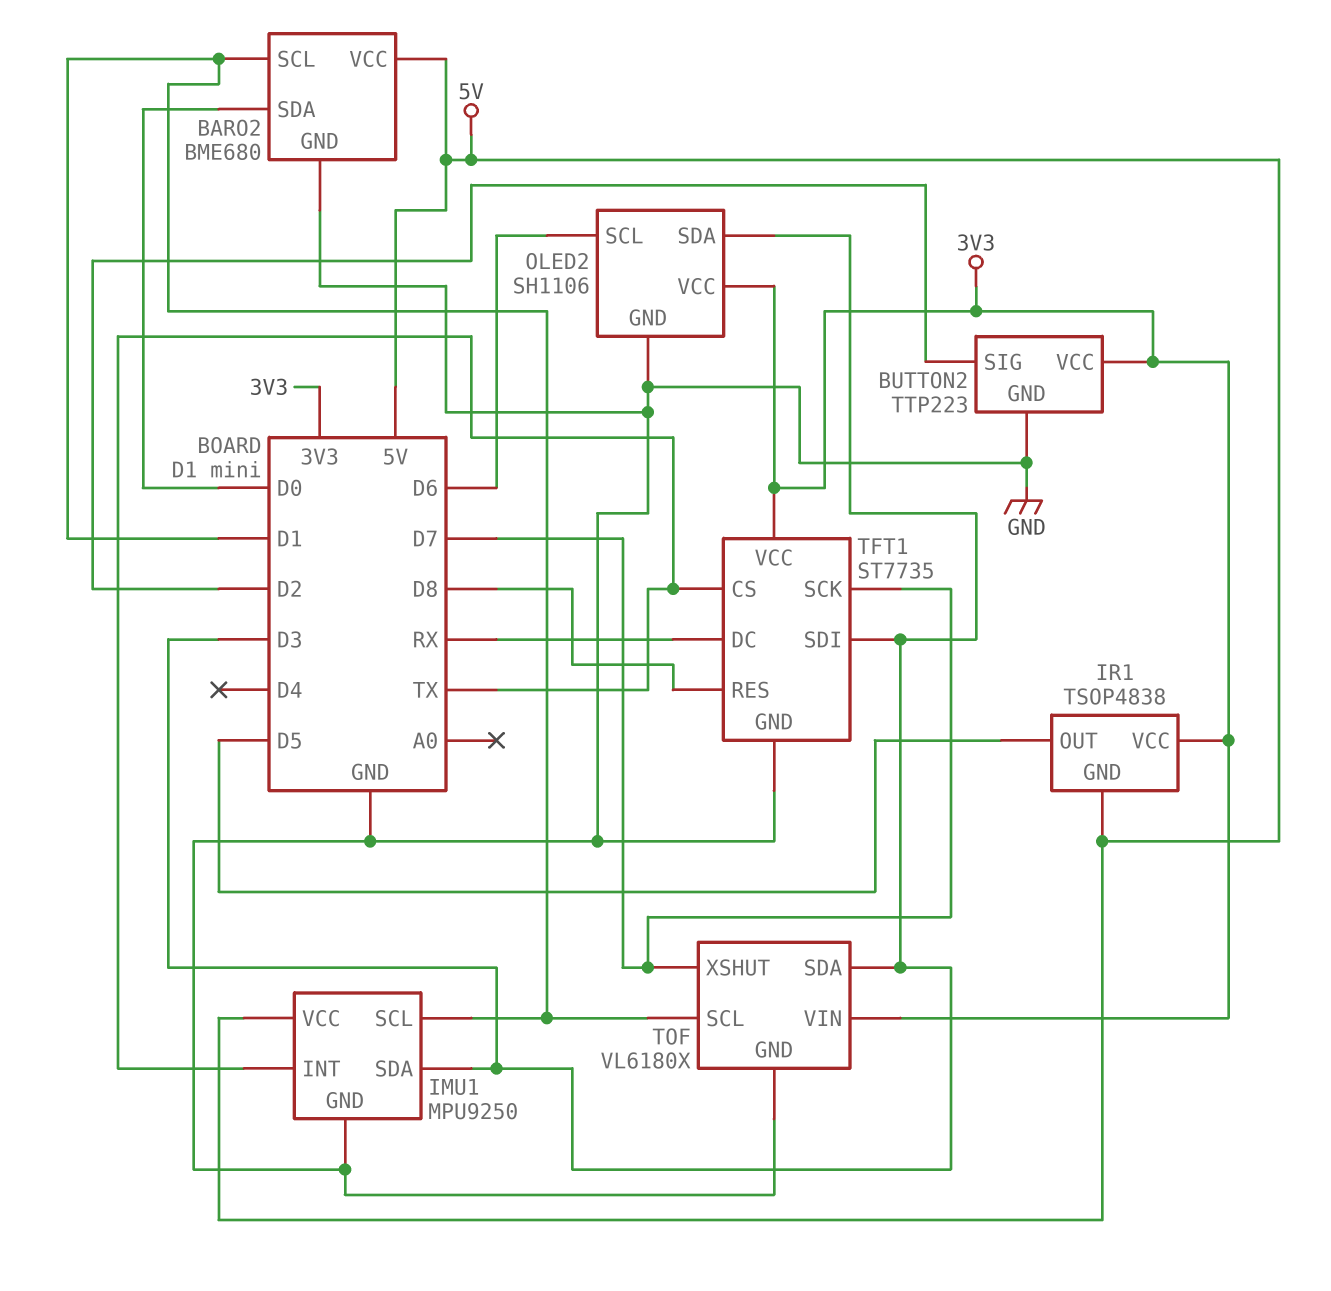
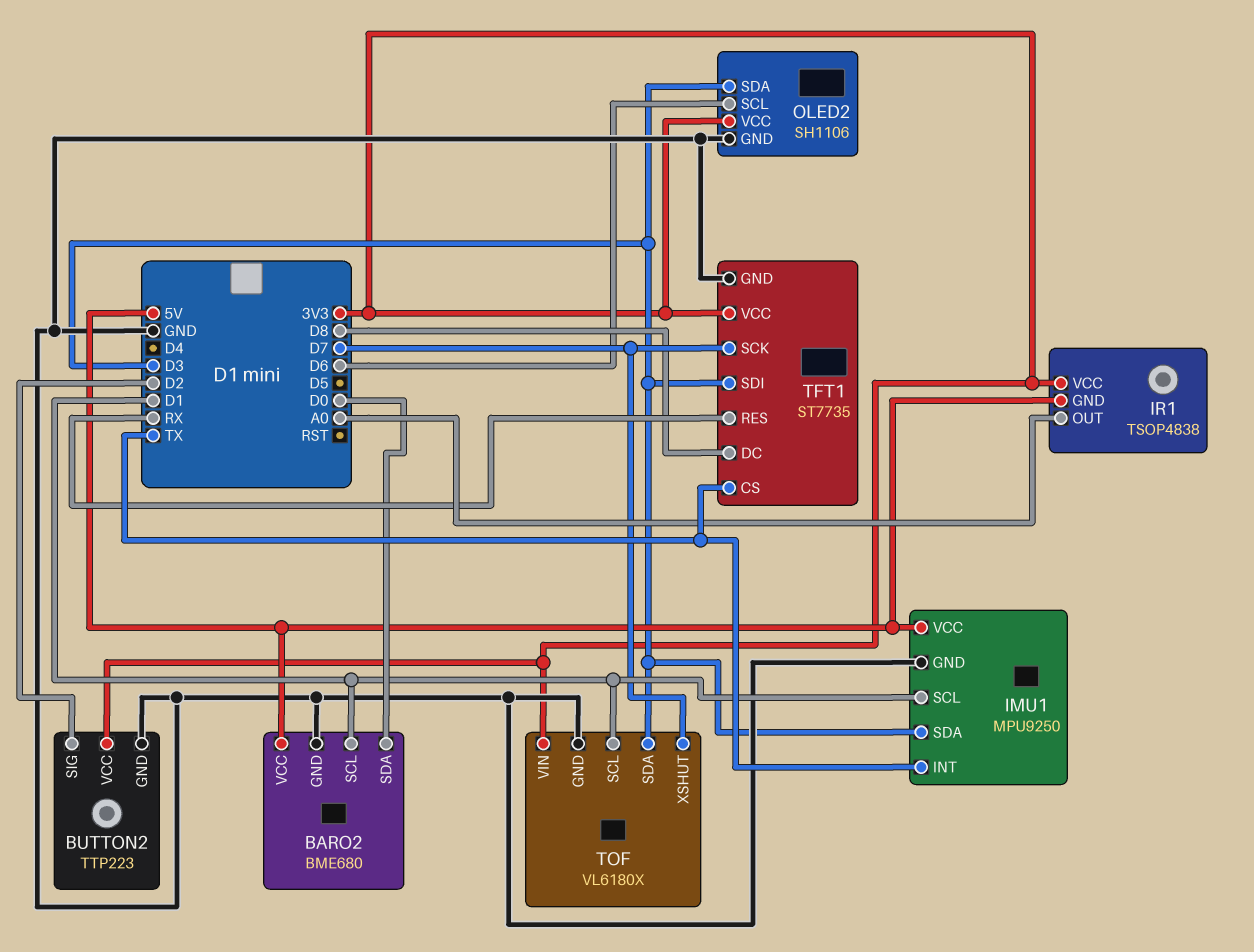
IR1 pin OUT: D5 -> A0
TFT1 pin DC: RX -> D8
TFT1 pin RES: D8 -> RX

